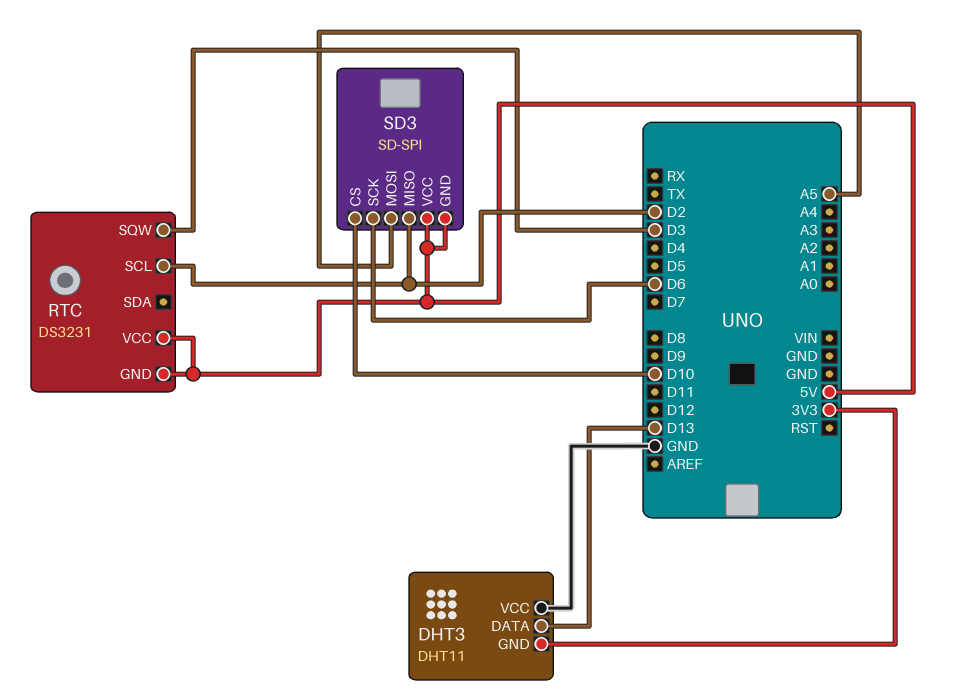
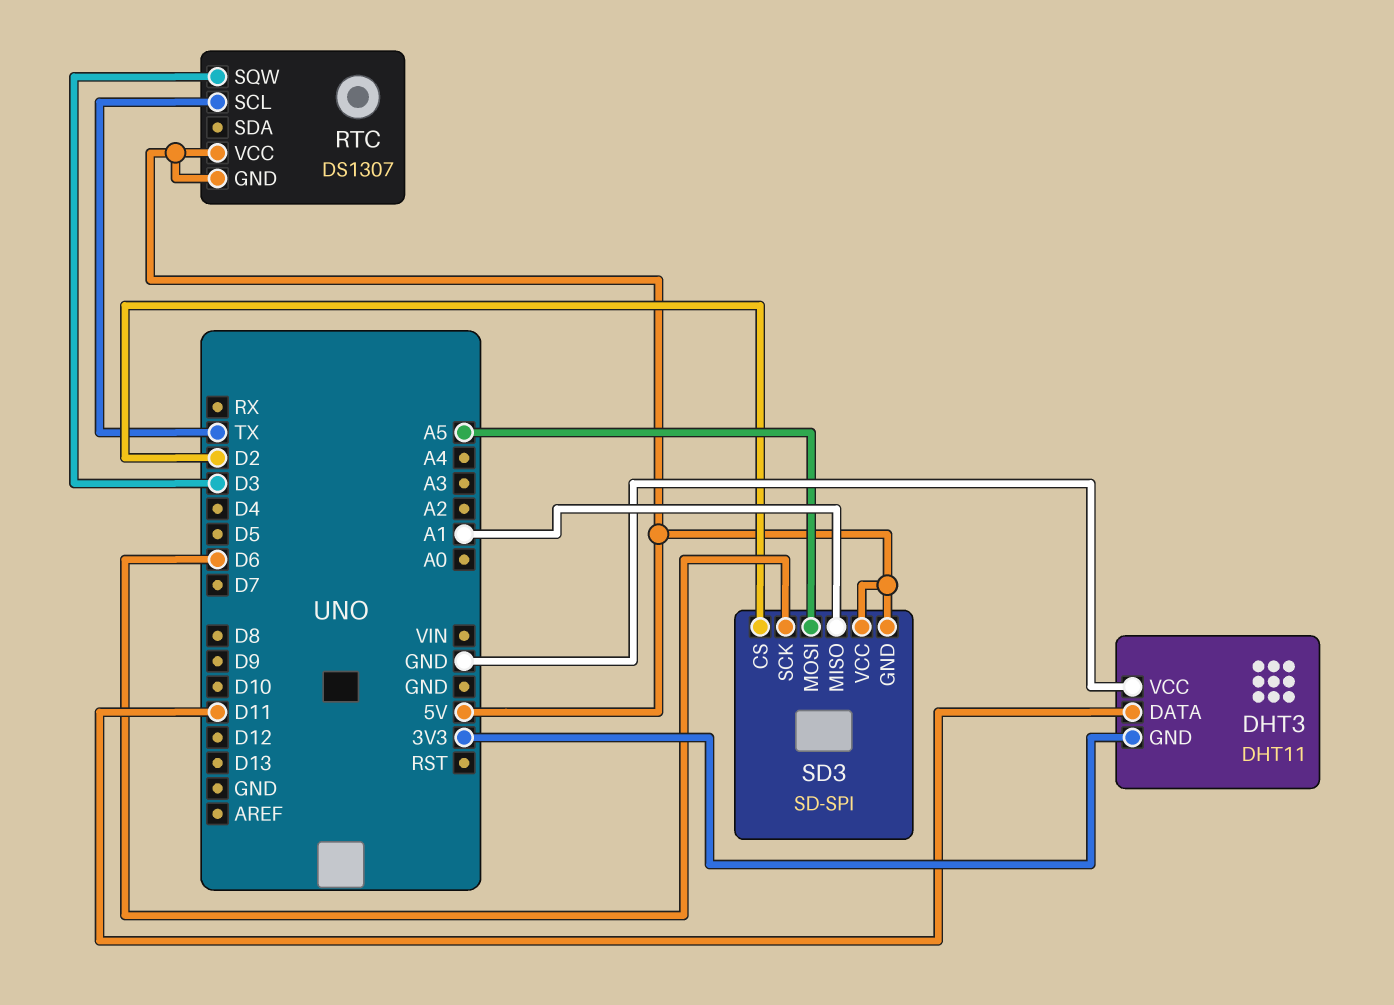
DHT3 pin DATA: D13 -> D11
RTC: DS3231 -> DS1307
RTC pin SCL: D2 -> TX
SD3 pin CS: D10 -> D2
SD3 pin MISO: D2 -> A1

